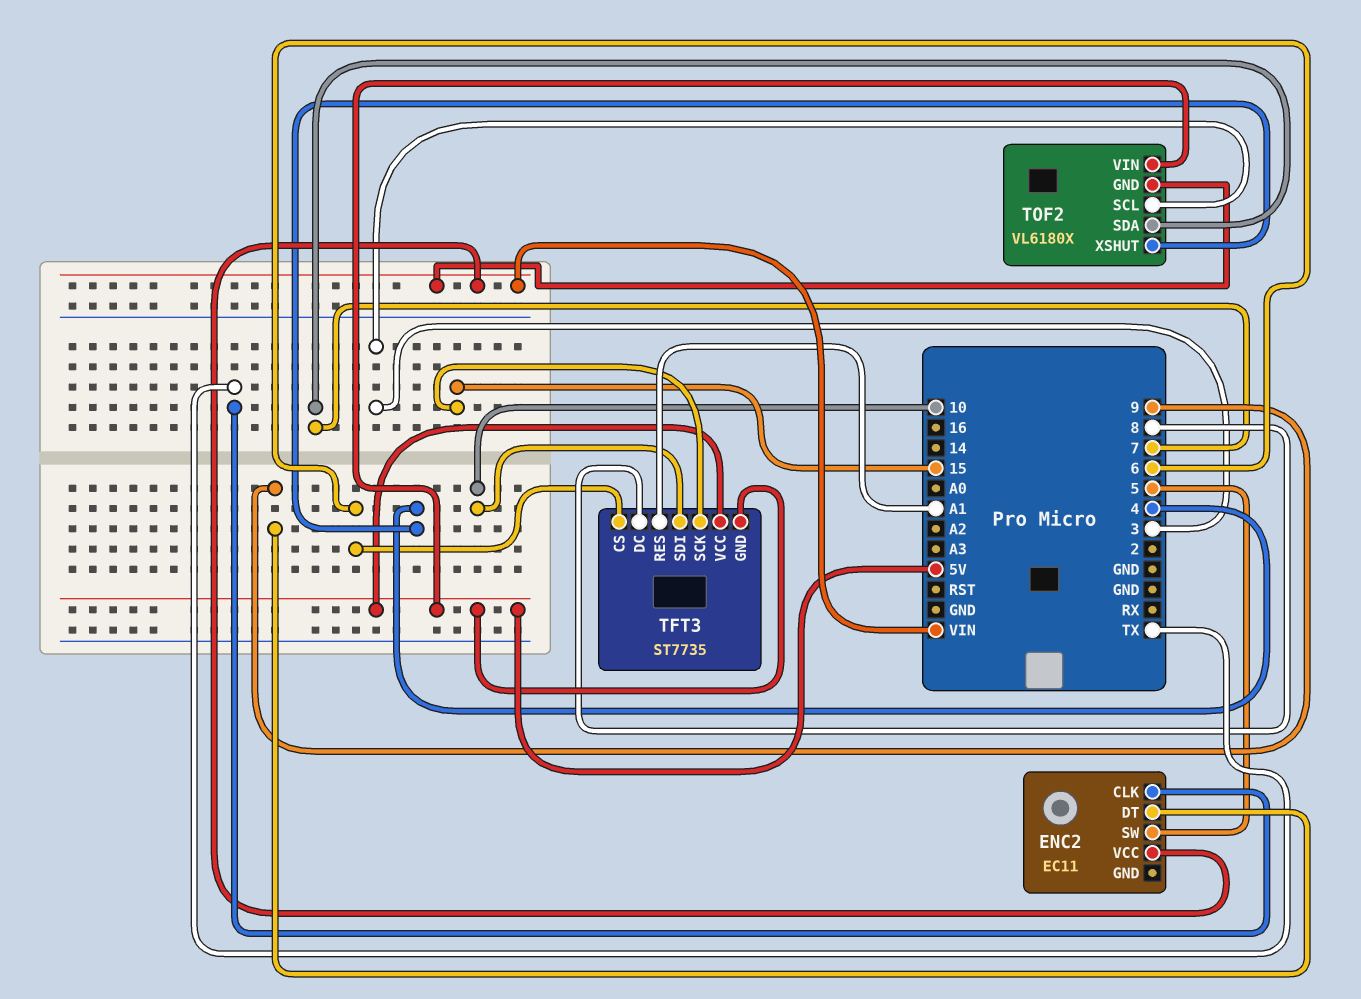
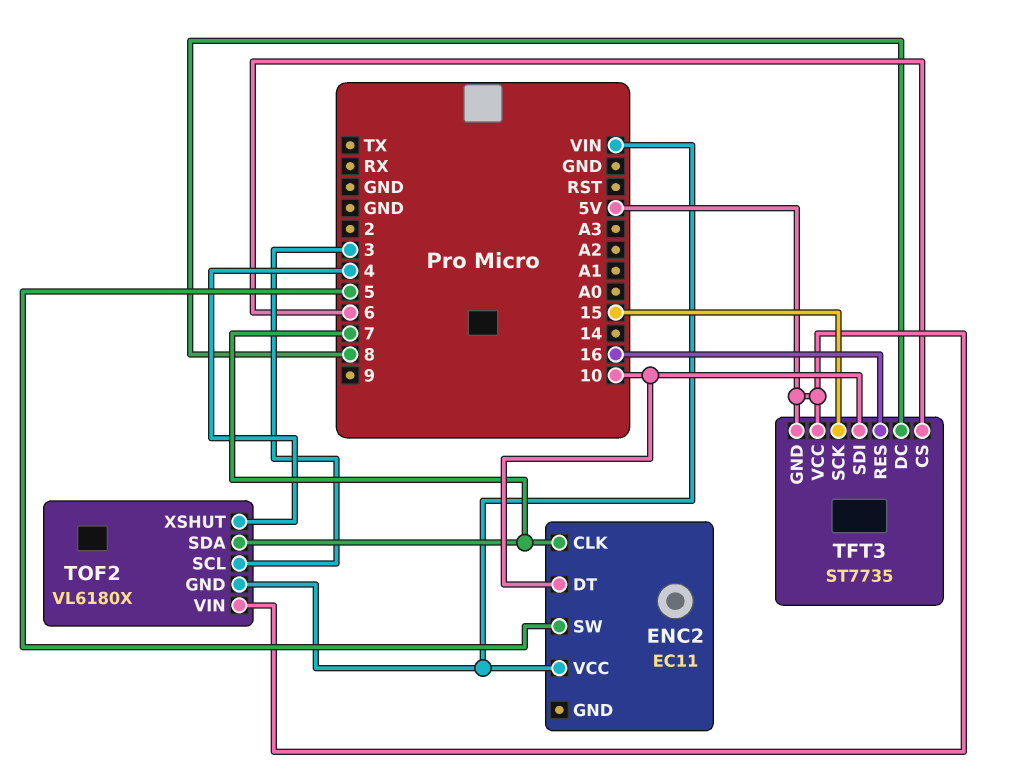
ENC2 pin CLK: TX -> 7
ENC2 pin DT: 9 -> 10
TFT3 pin RES: A1 -> 16

